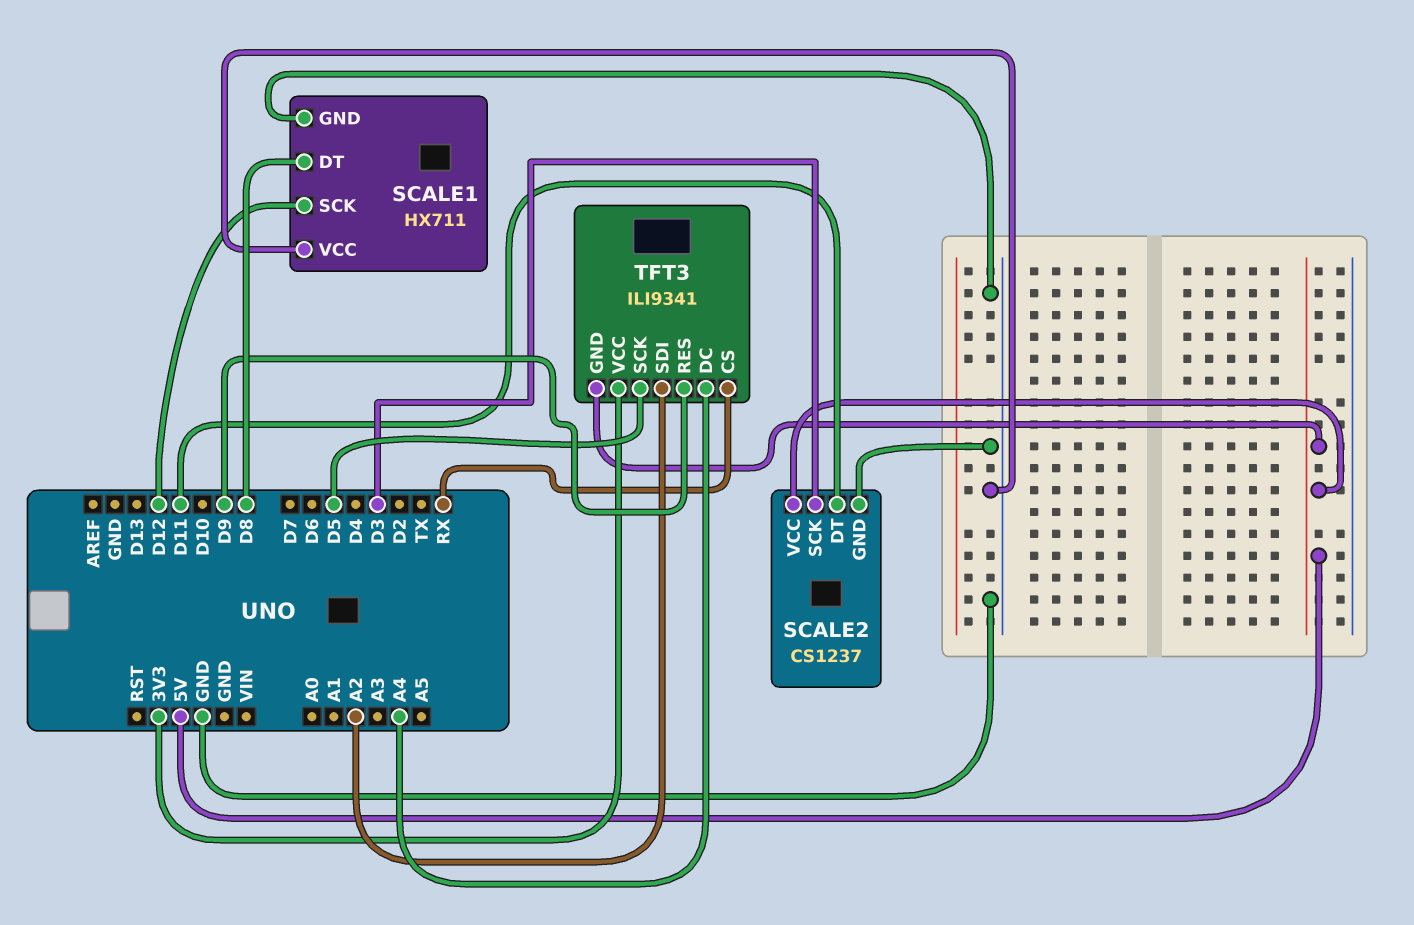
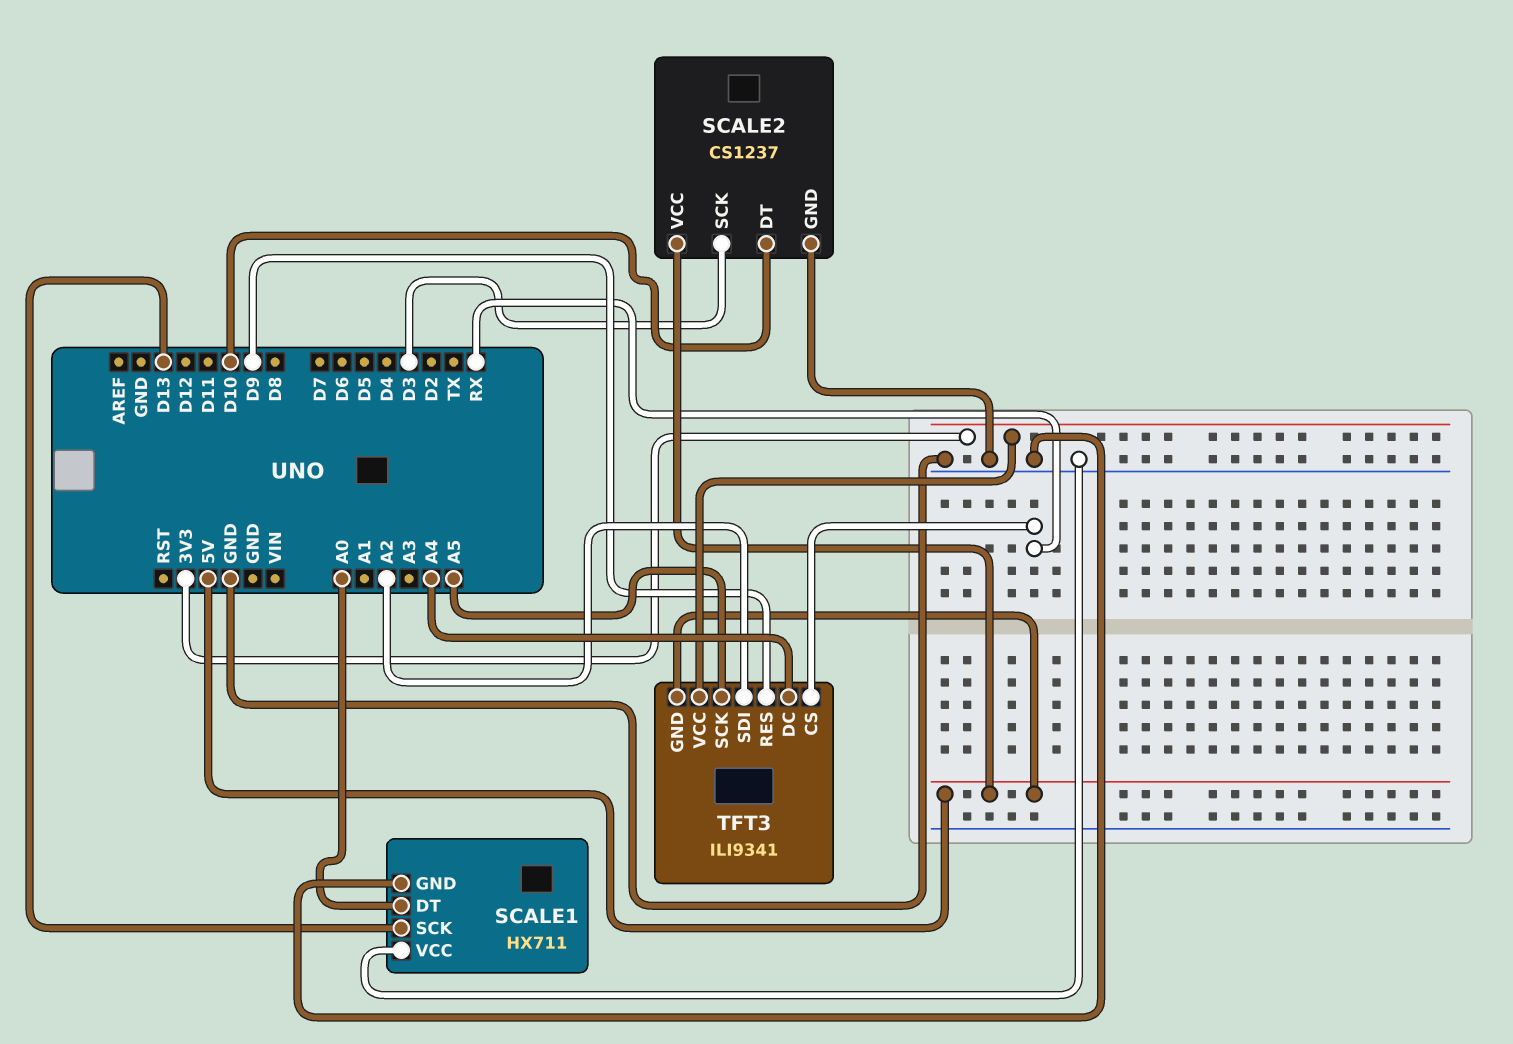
SCALE1 pin DT: D8 -> A0
SCALE1 pin SCK: D12 -> D13
SCALE2 pin DT: D11 -> D10
TFT3 pin SCK: D5 -> A5

